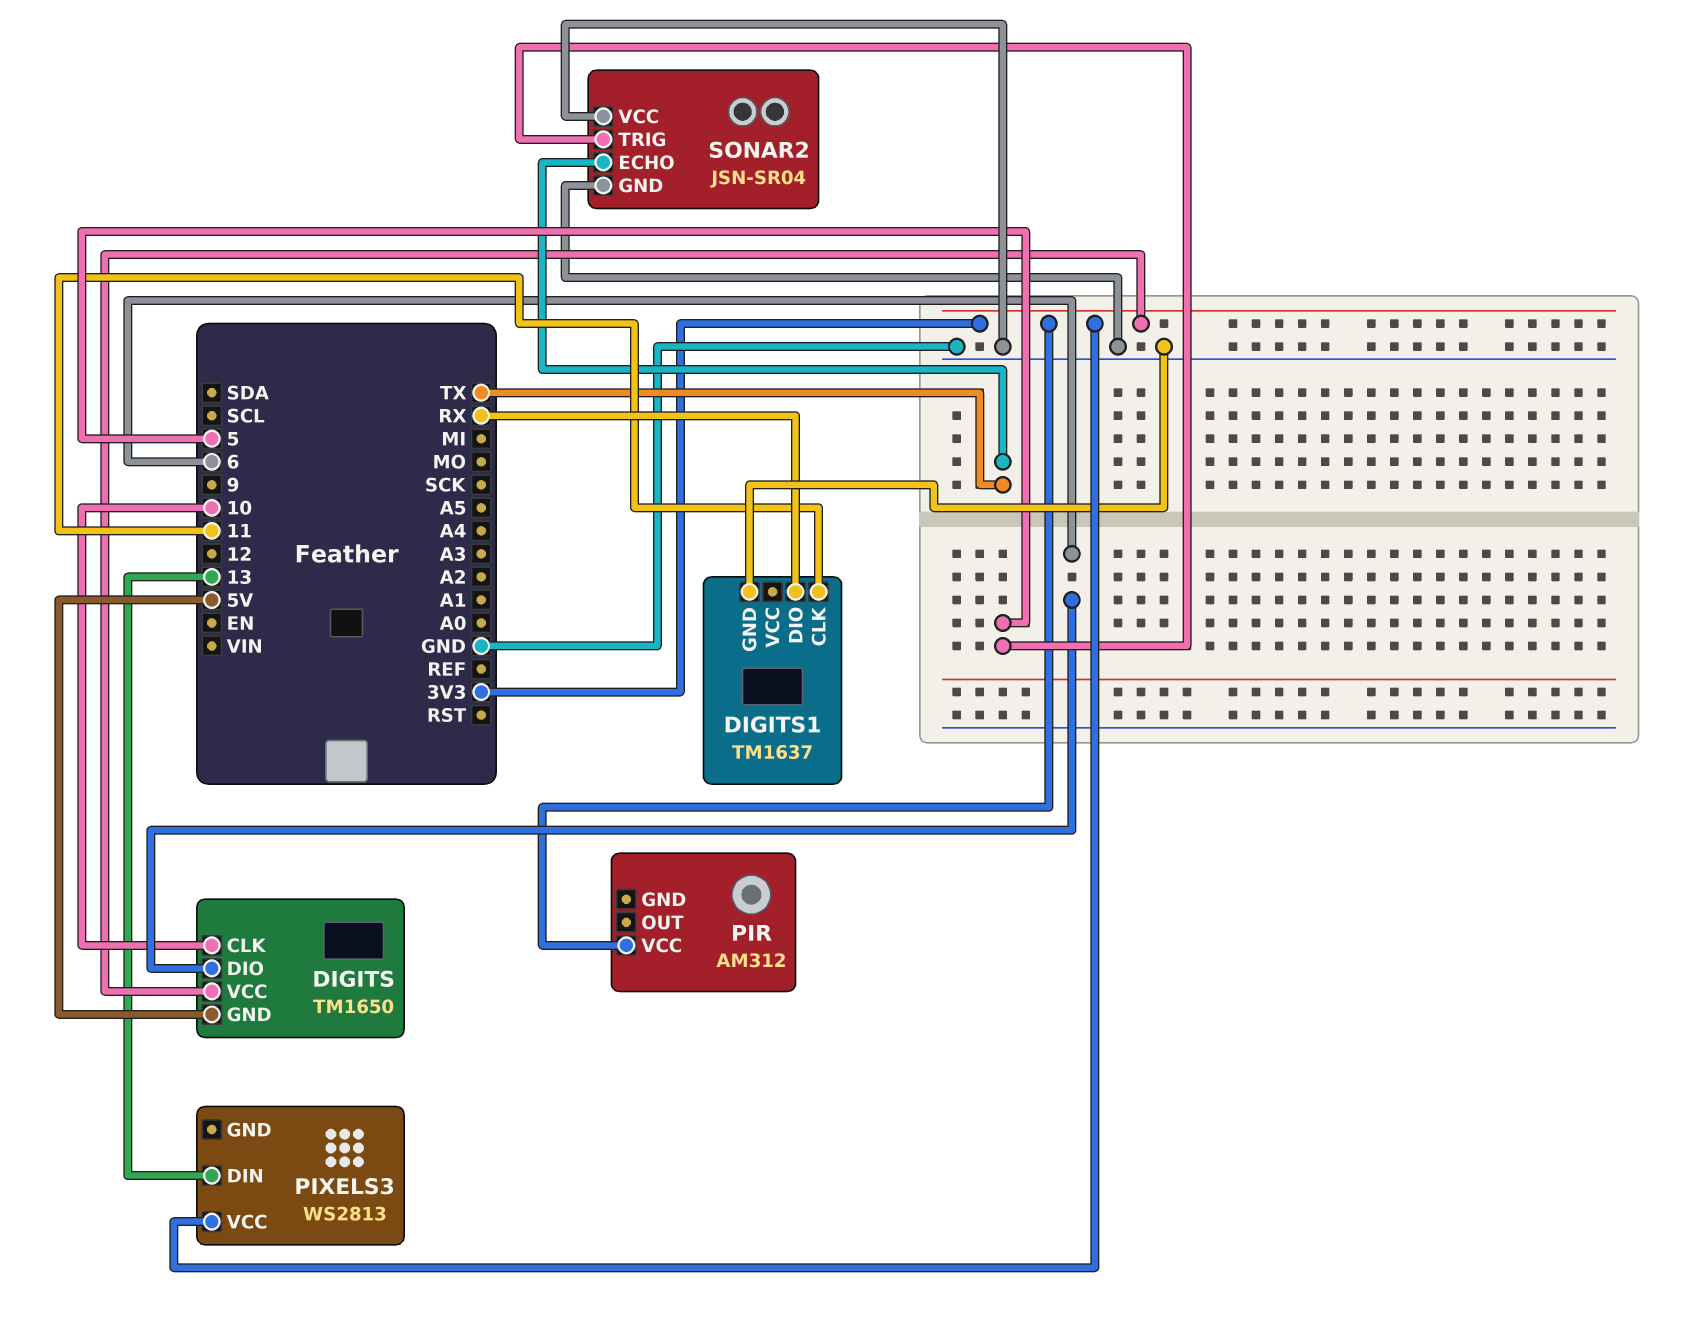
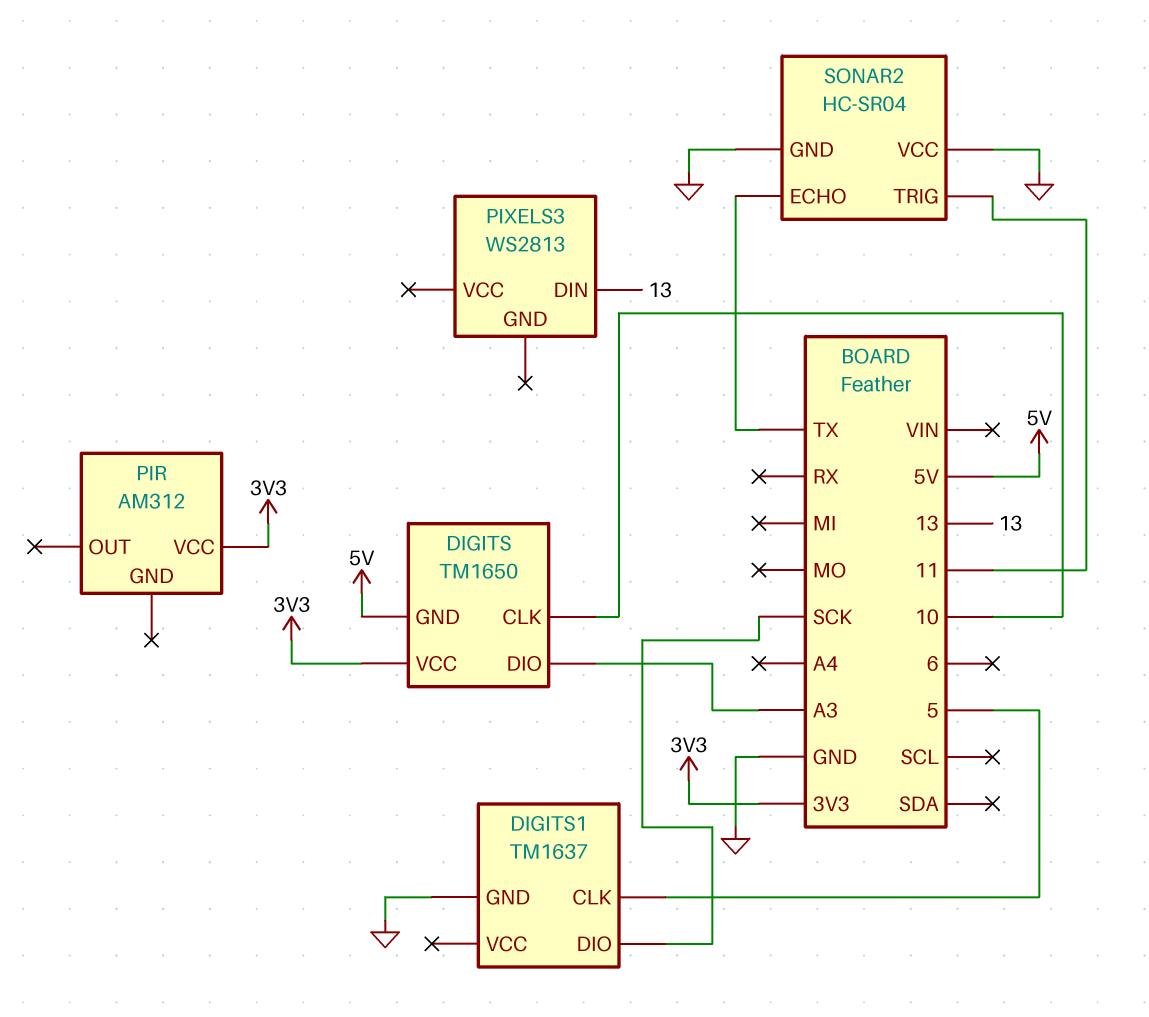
DIGITS pin DIO: 6 -> A3
DIGITS1 pin CLK: 11 -> 5
DIGITS1 pin DIO: RX -> SCK
PIXELS3 pin VCC: 3V3 -> none
SONAR2: JSN-SR04 -> HC-SR04
SONAR2 pin TRIG: 5 -> 11

